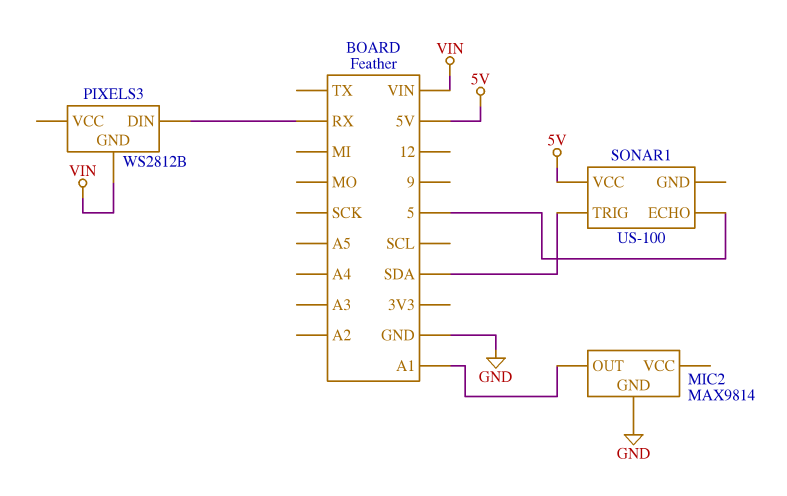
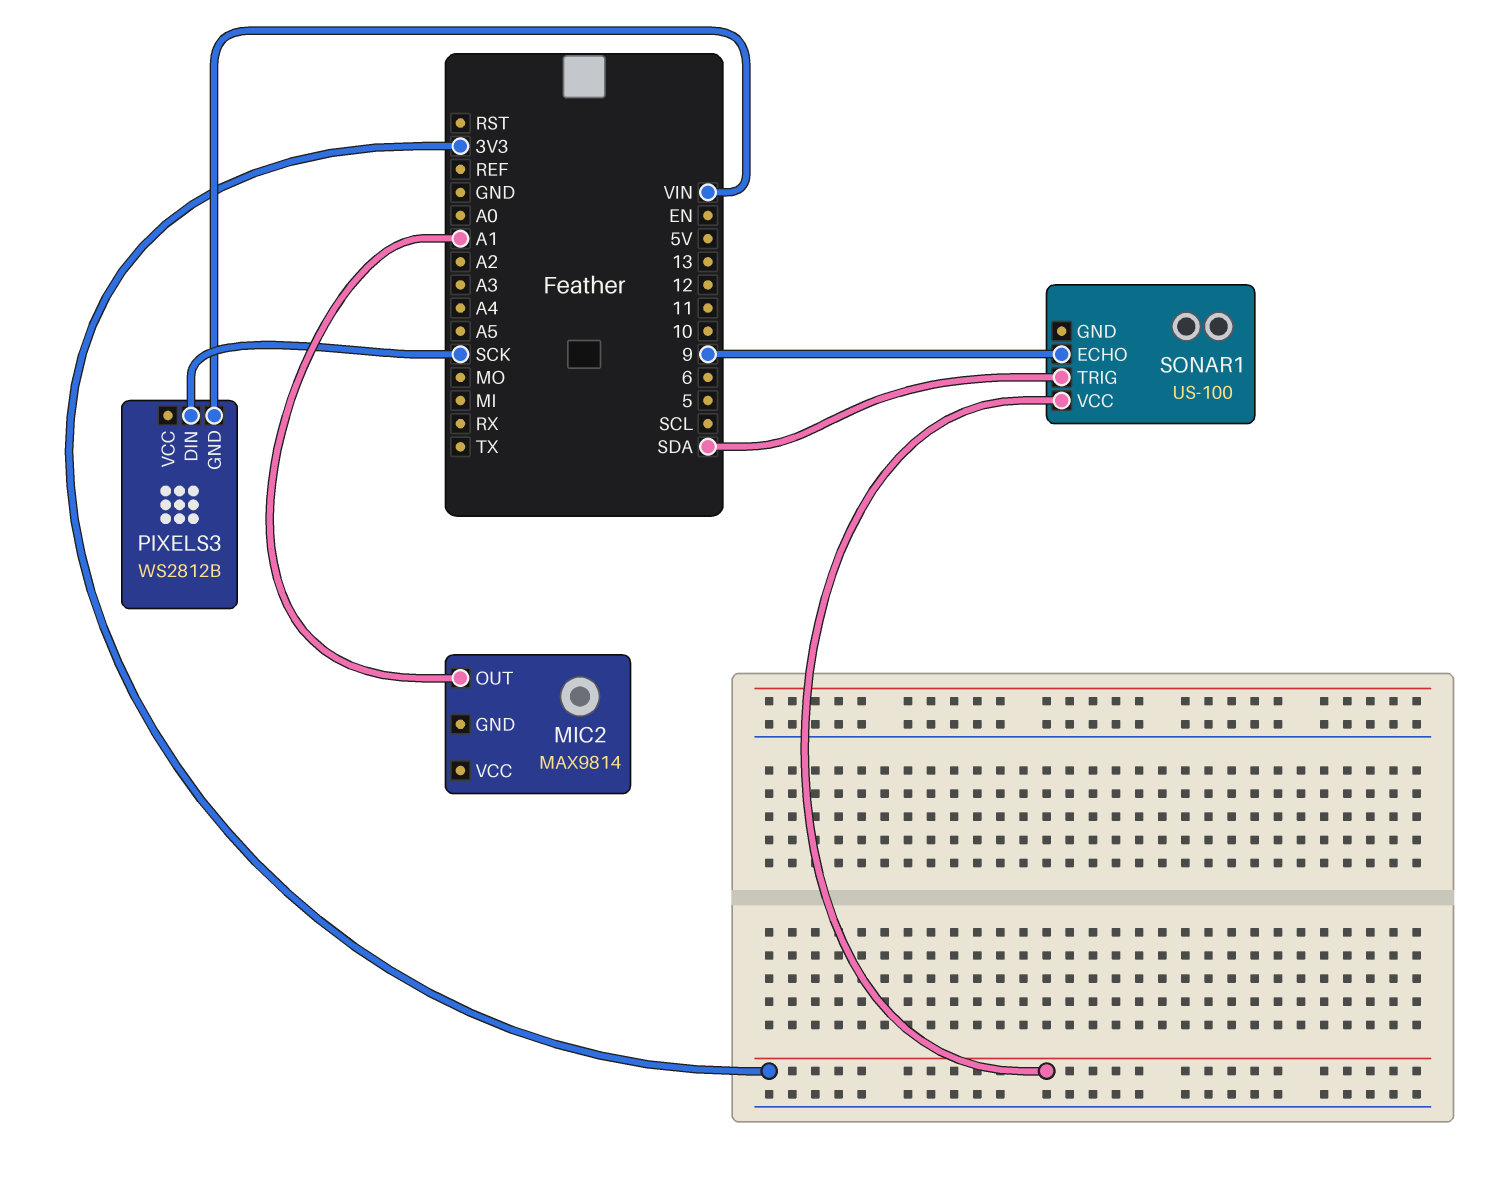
MIC2 pin GND: GND -> none
PIXELS3 pin DIN: RX -> SCK
SONAR1 pin ECHO: 5 -> 9
SONAR1 pin VCC: 5V -> 3V3

